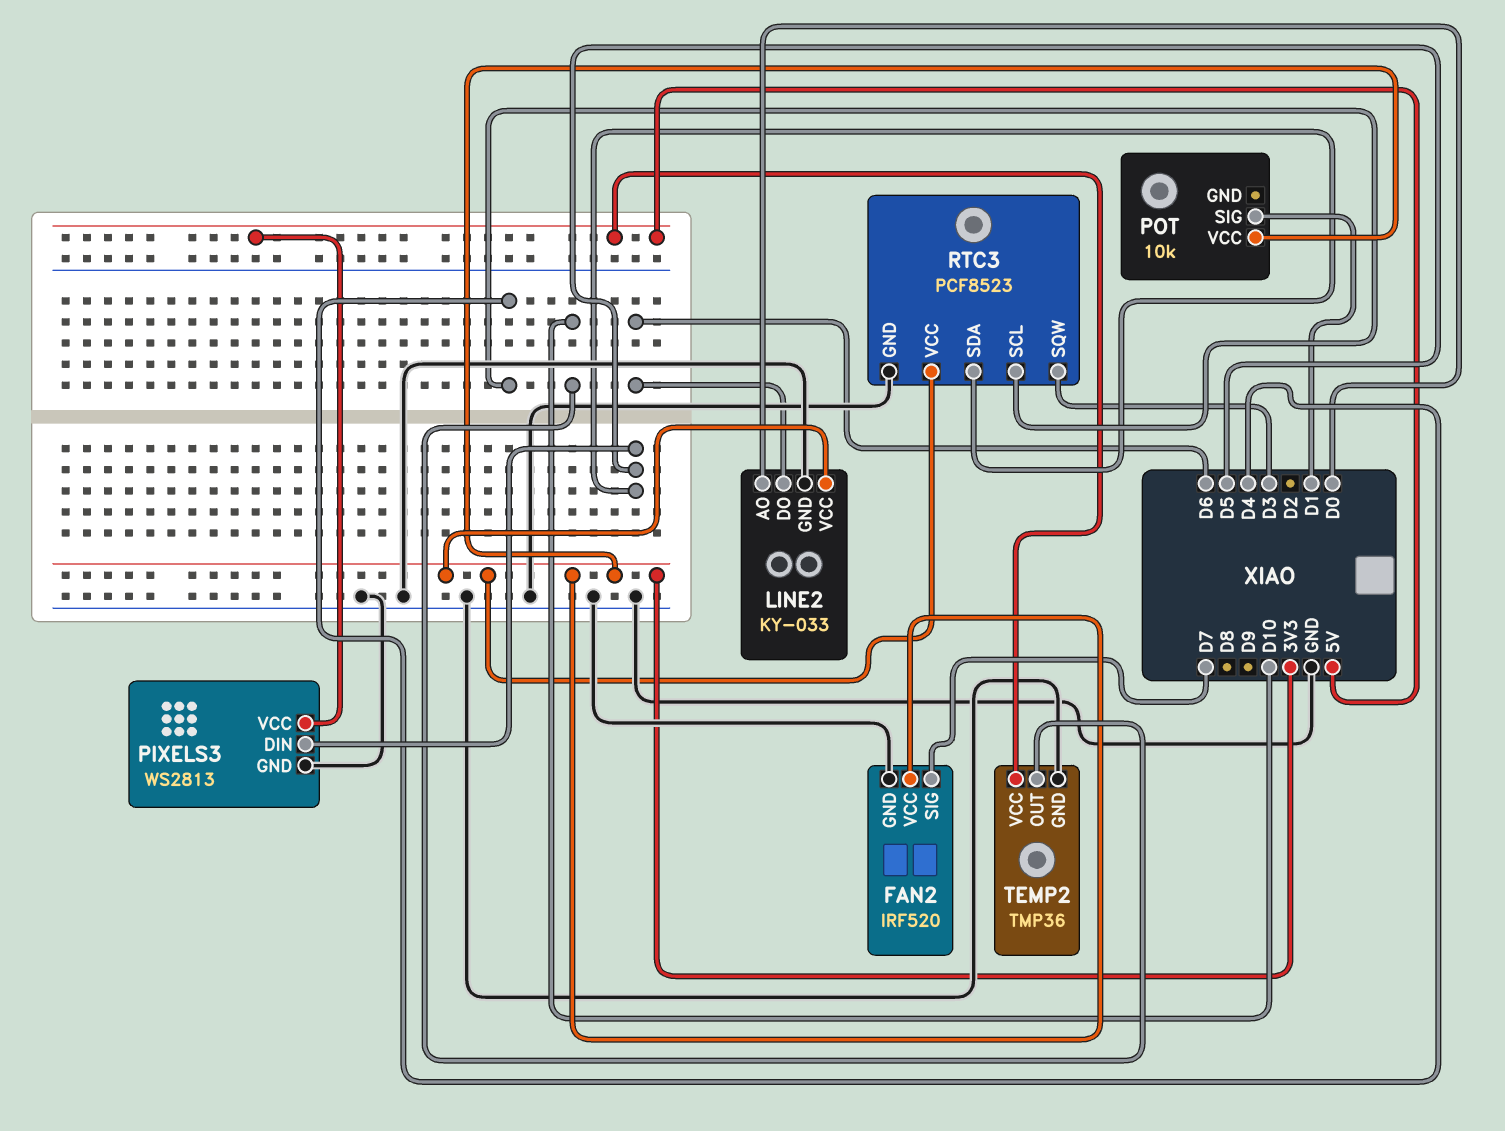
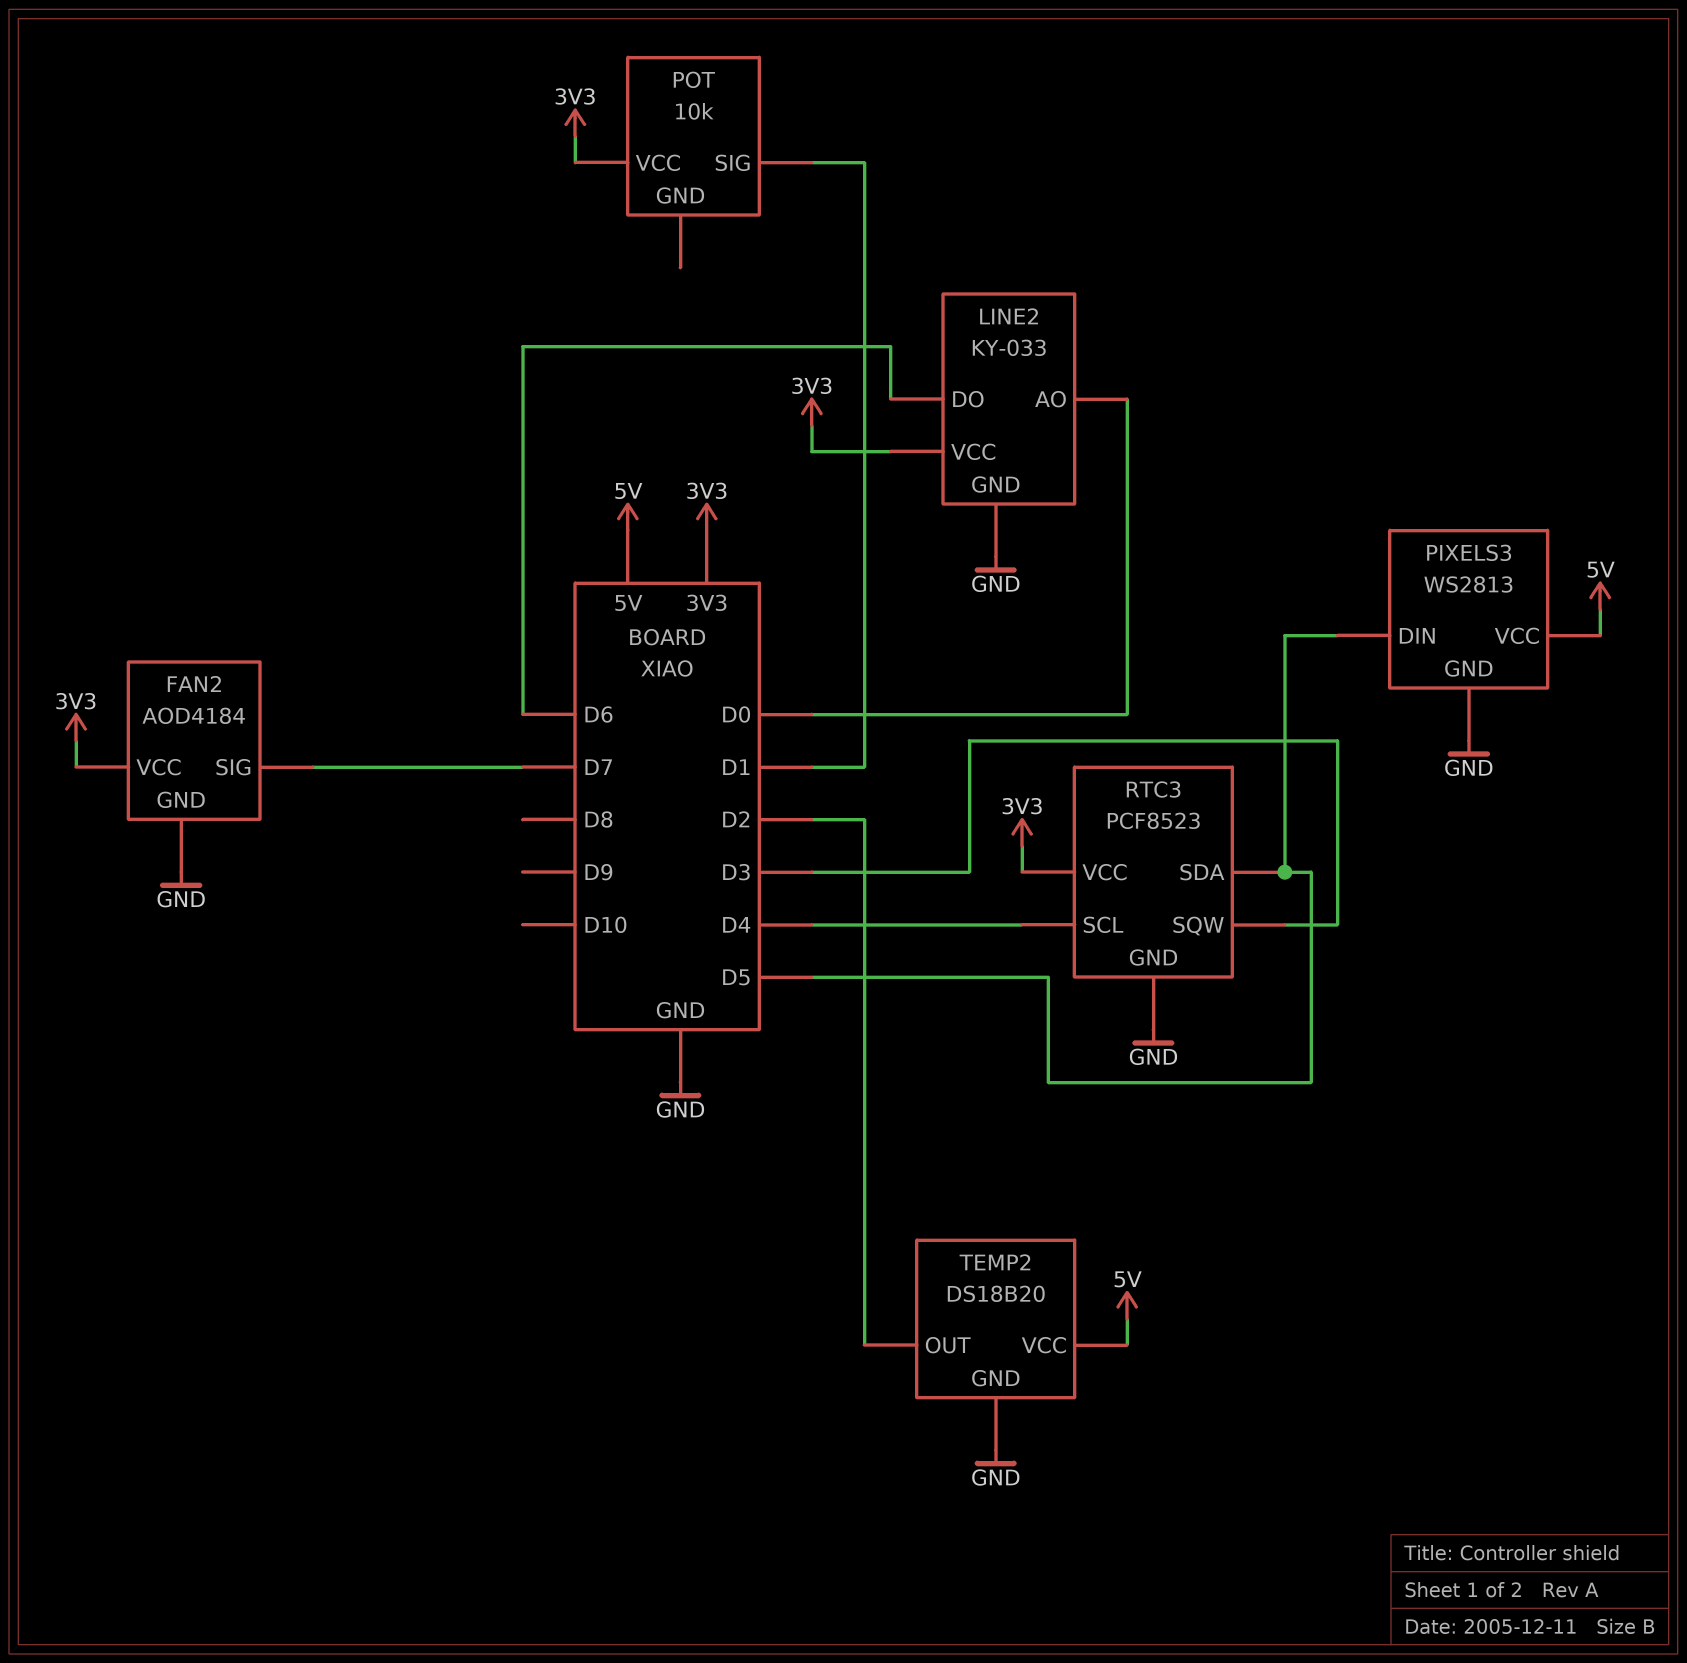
FAN2: IRF520 -> AOD4184
TEMP2: TMP36 -> DS18B20
TEMP2 pin OUT: D10 -> D2

